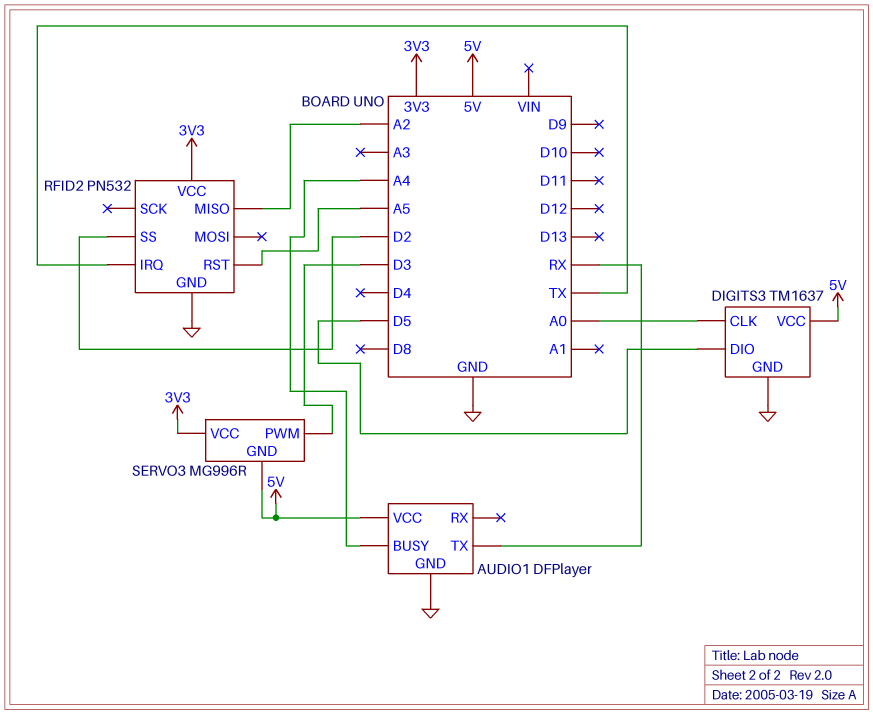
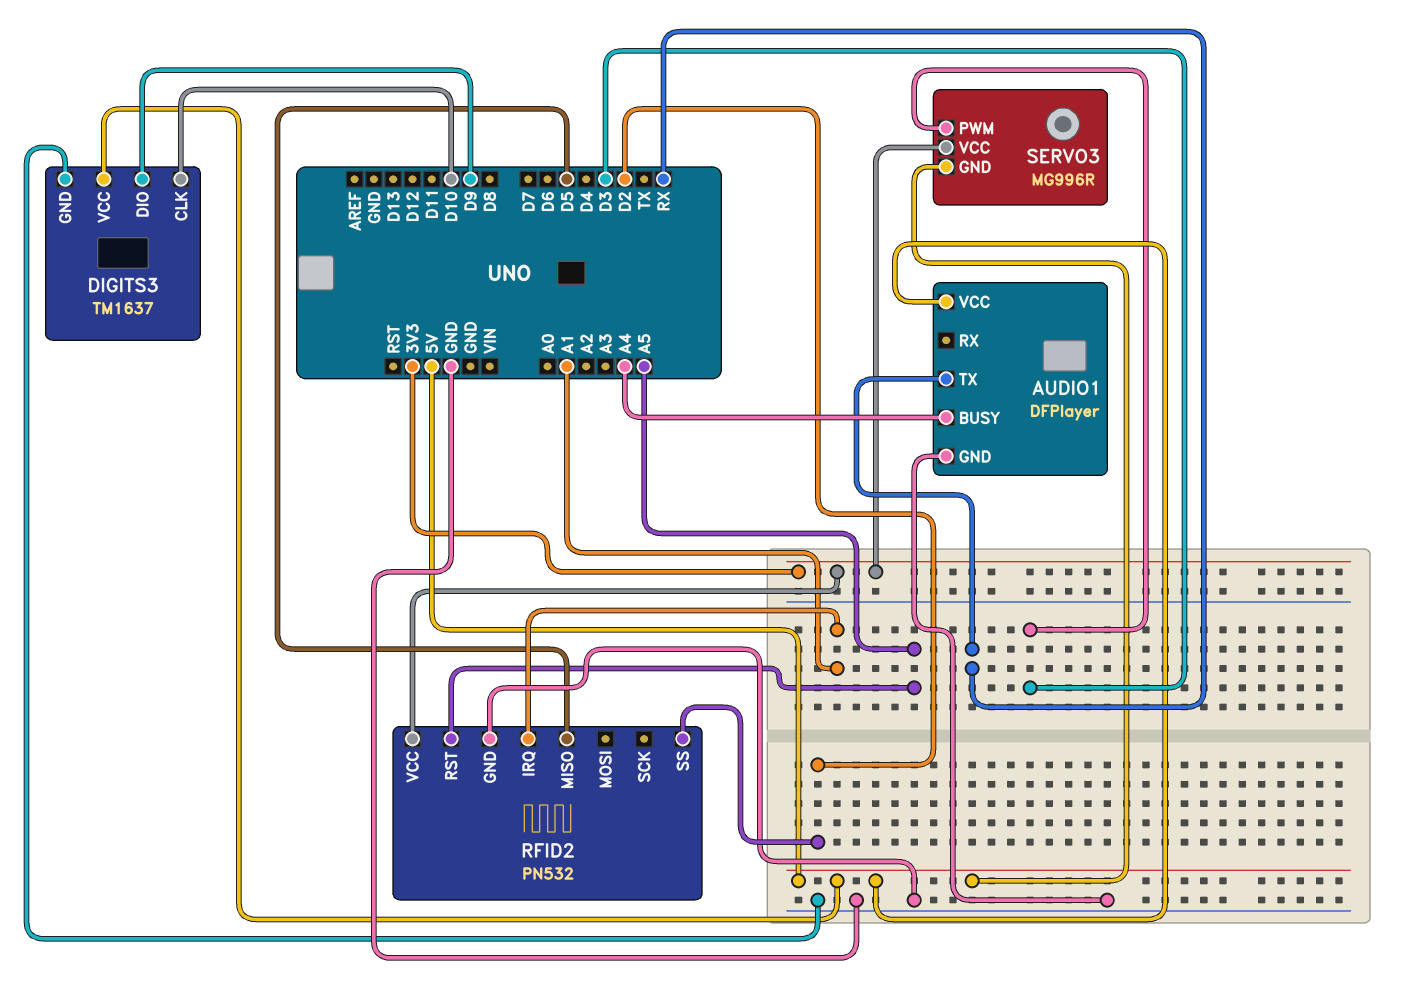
DIGITS3 pin CLK: A0 -> D10
DIGITS3 pin DIO: D5 -> D9
RFID2 pin IRQ: TX -> A1
RFID2 pin MISO: A2 -> D5

